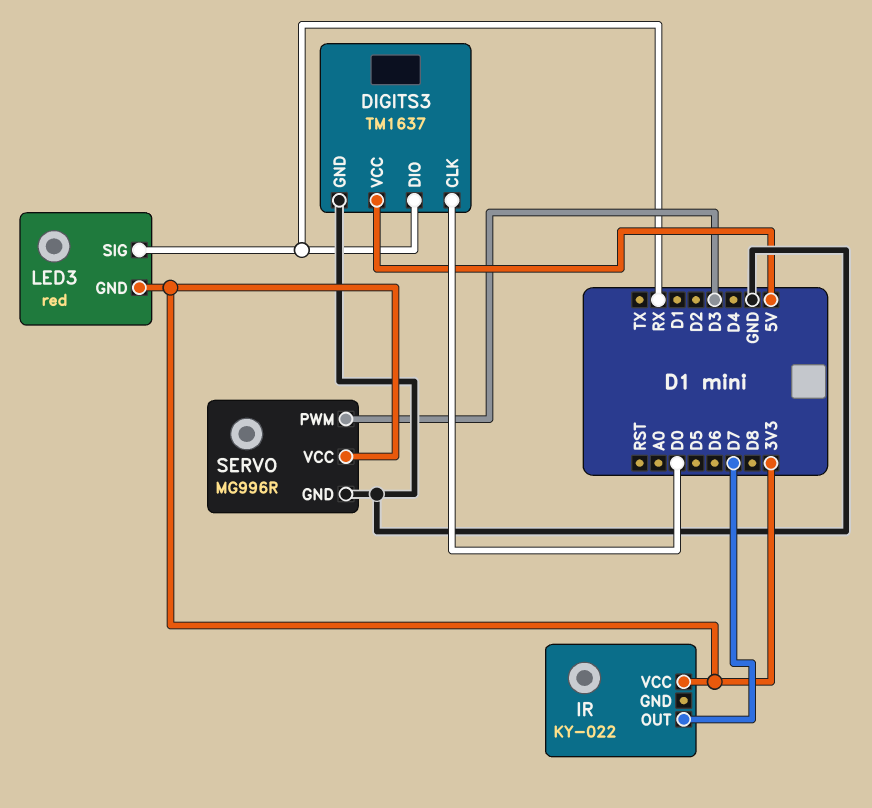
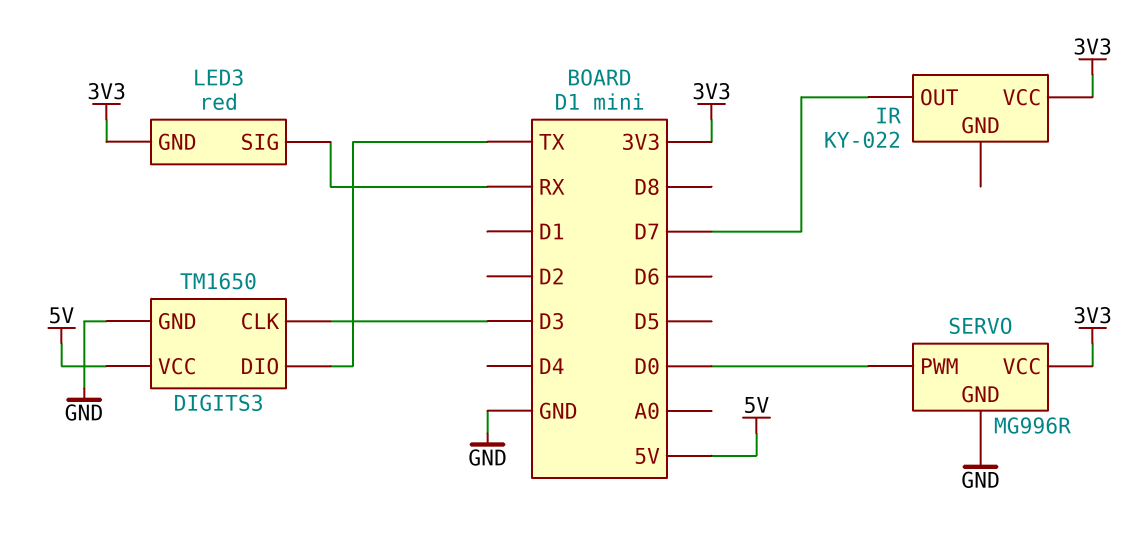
DIGITS3: TM1637 -> TM1650
DIGITS3 pin CLK: D0 -> D3
DIGITS3 pin DIO: RX -> TX
SERVO pin PWM: D3 -> D0

